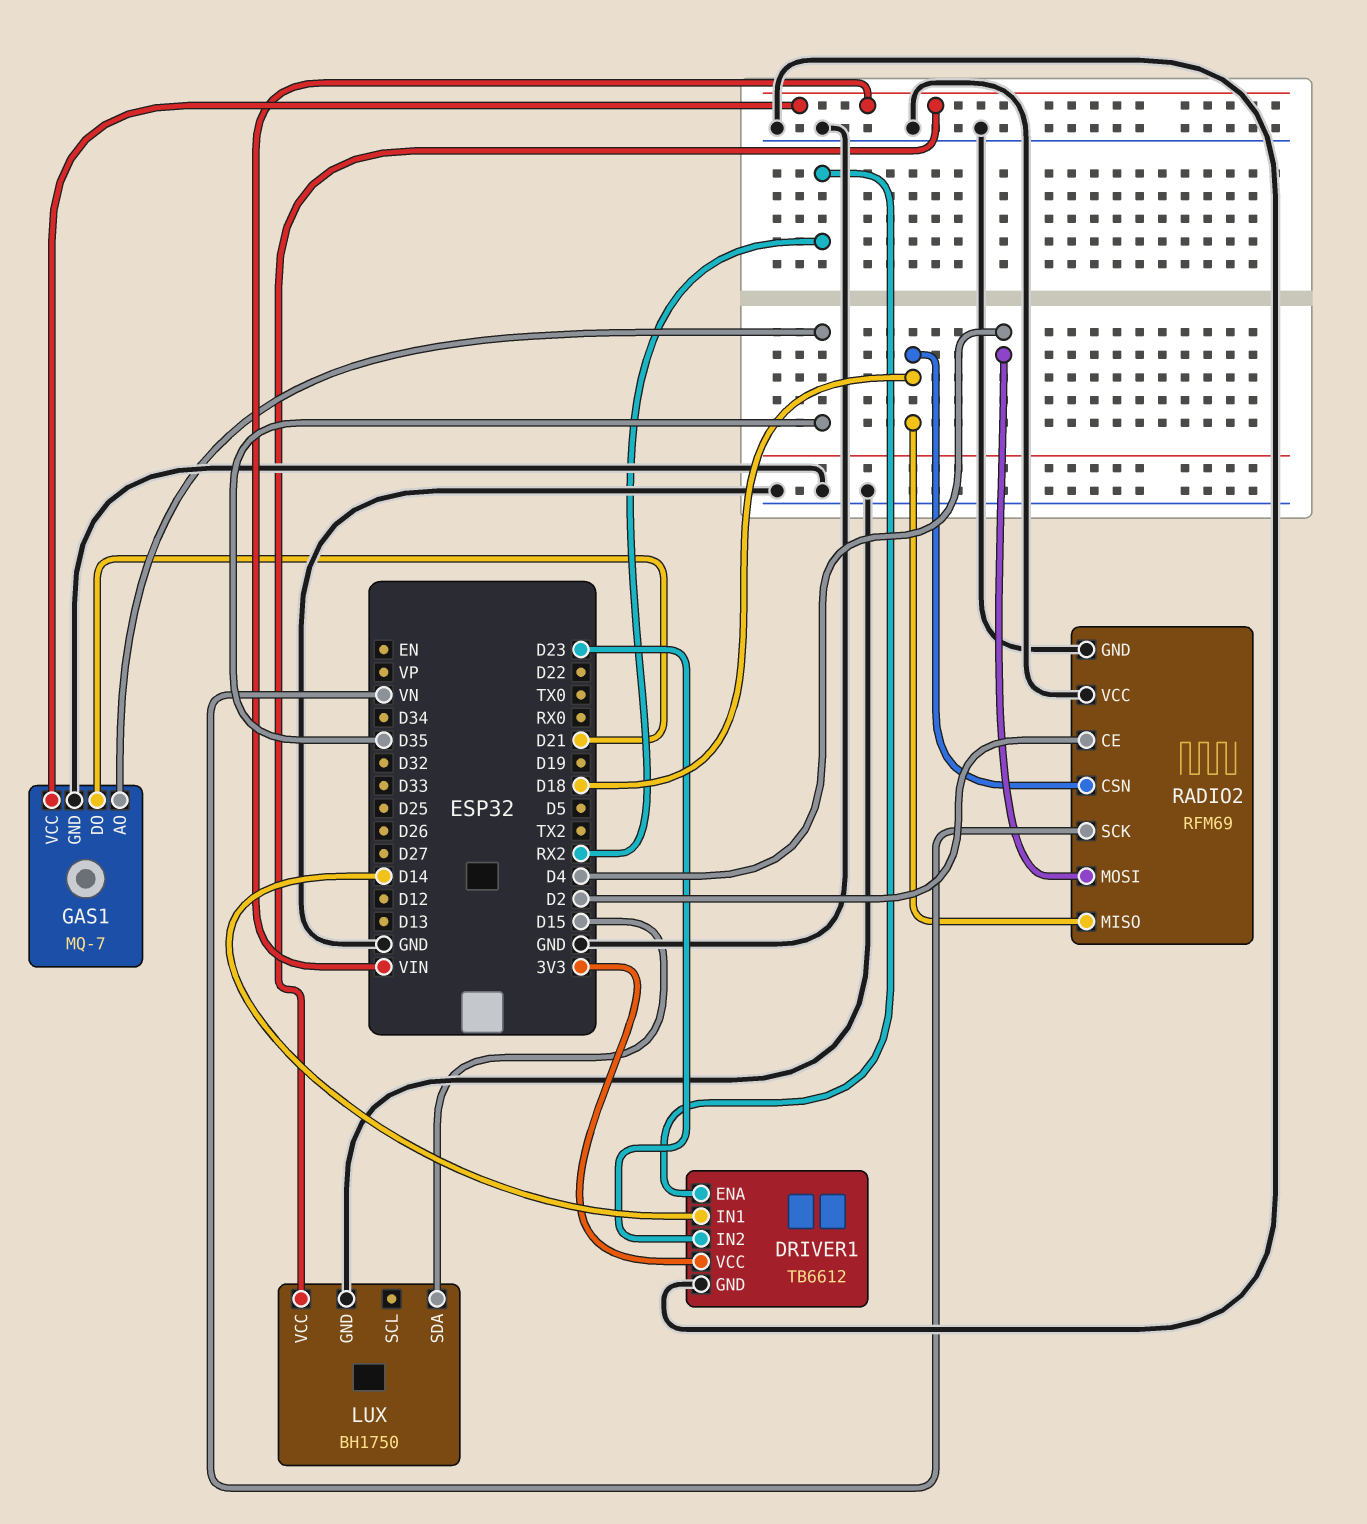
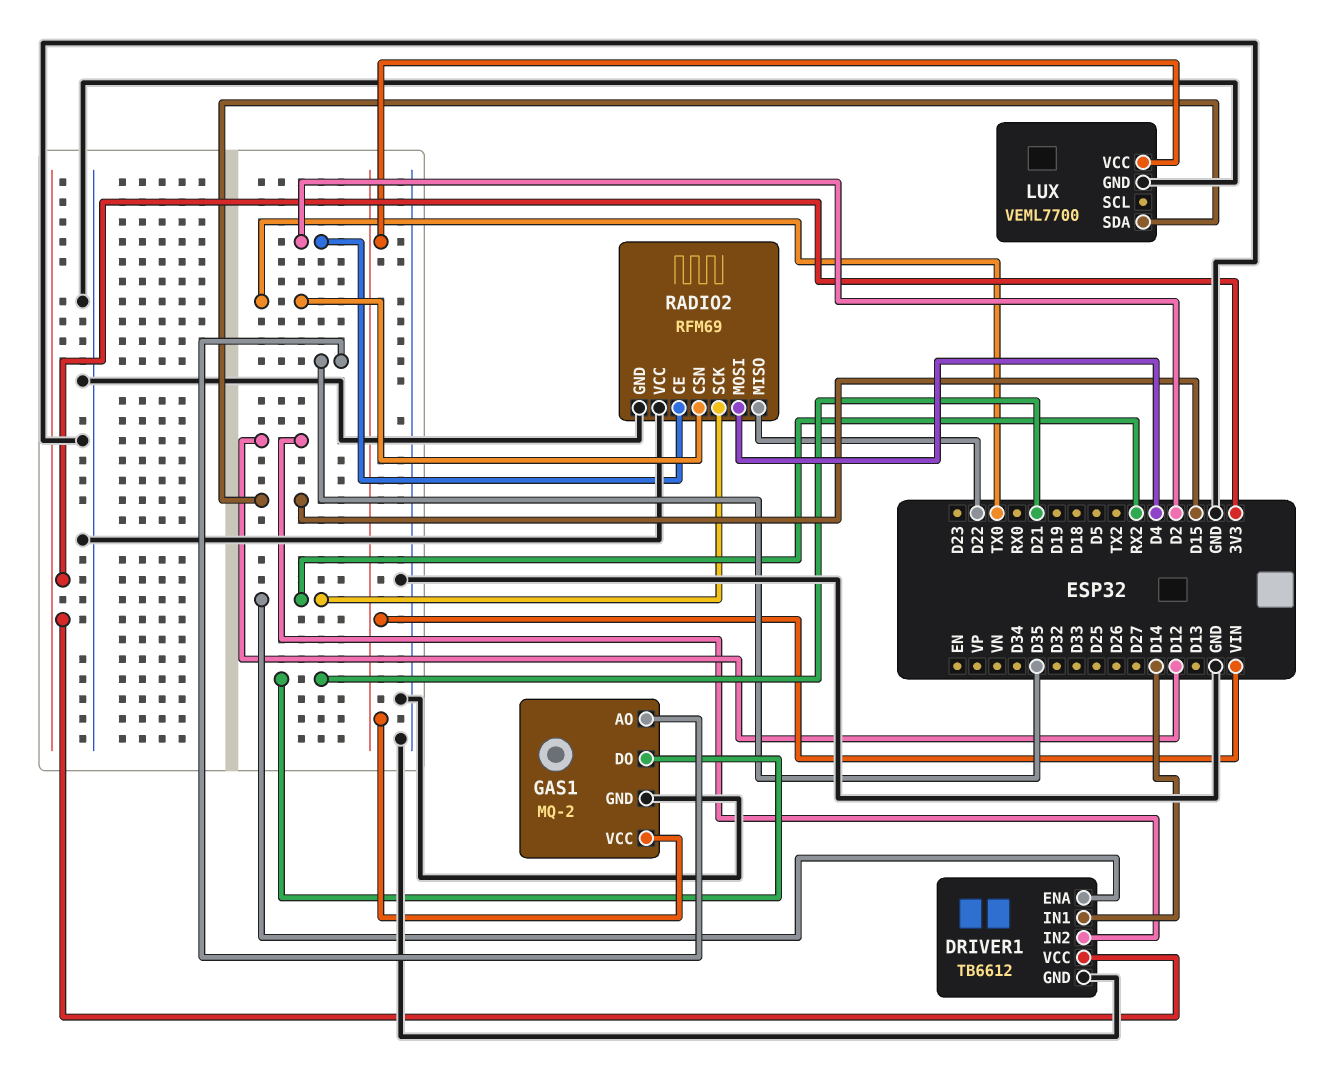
DRIVER1 pin IN2: D23 -> D12
GAS1: MQ-7 -> MQ-2
LUX: BH1750 -> VEML7700
RADIO2 pin CSN: D18 -> TX0
RADIO2 pin MISO: D18 -> D22
RADIO2 pin SCK: VN -> RX2

